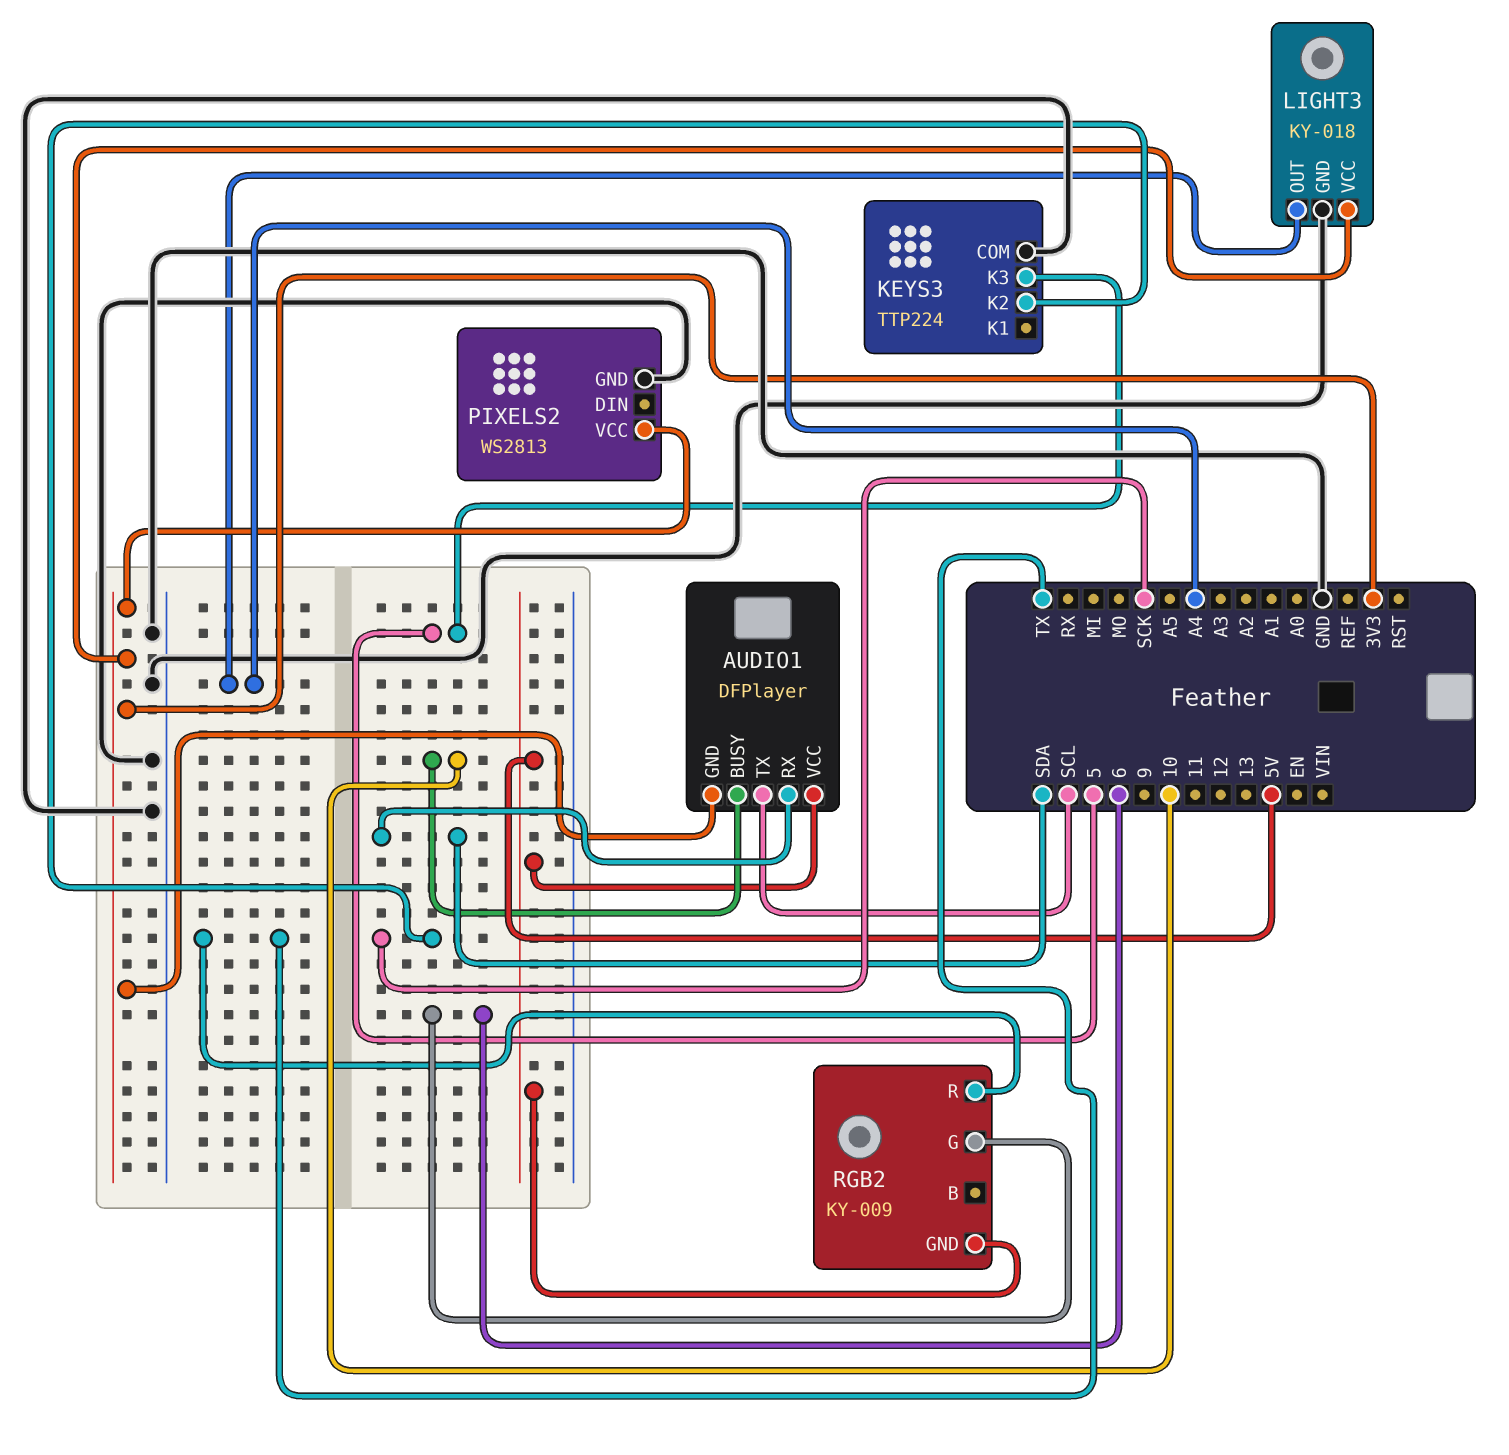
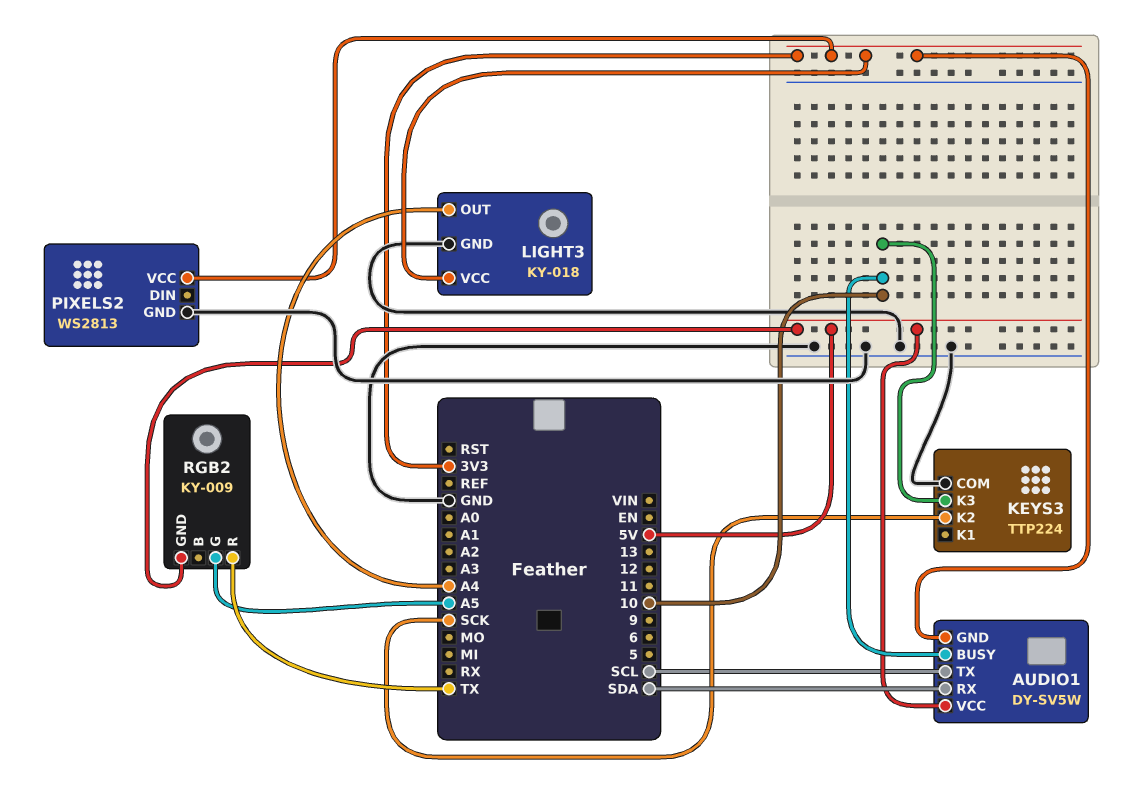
AUDIO1: DFPlayer -> DY-SV5W
KEYS3 pin K3: 5 -> 10
RGB2 pin G: 6 -> A5

